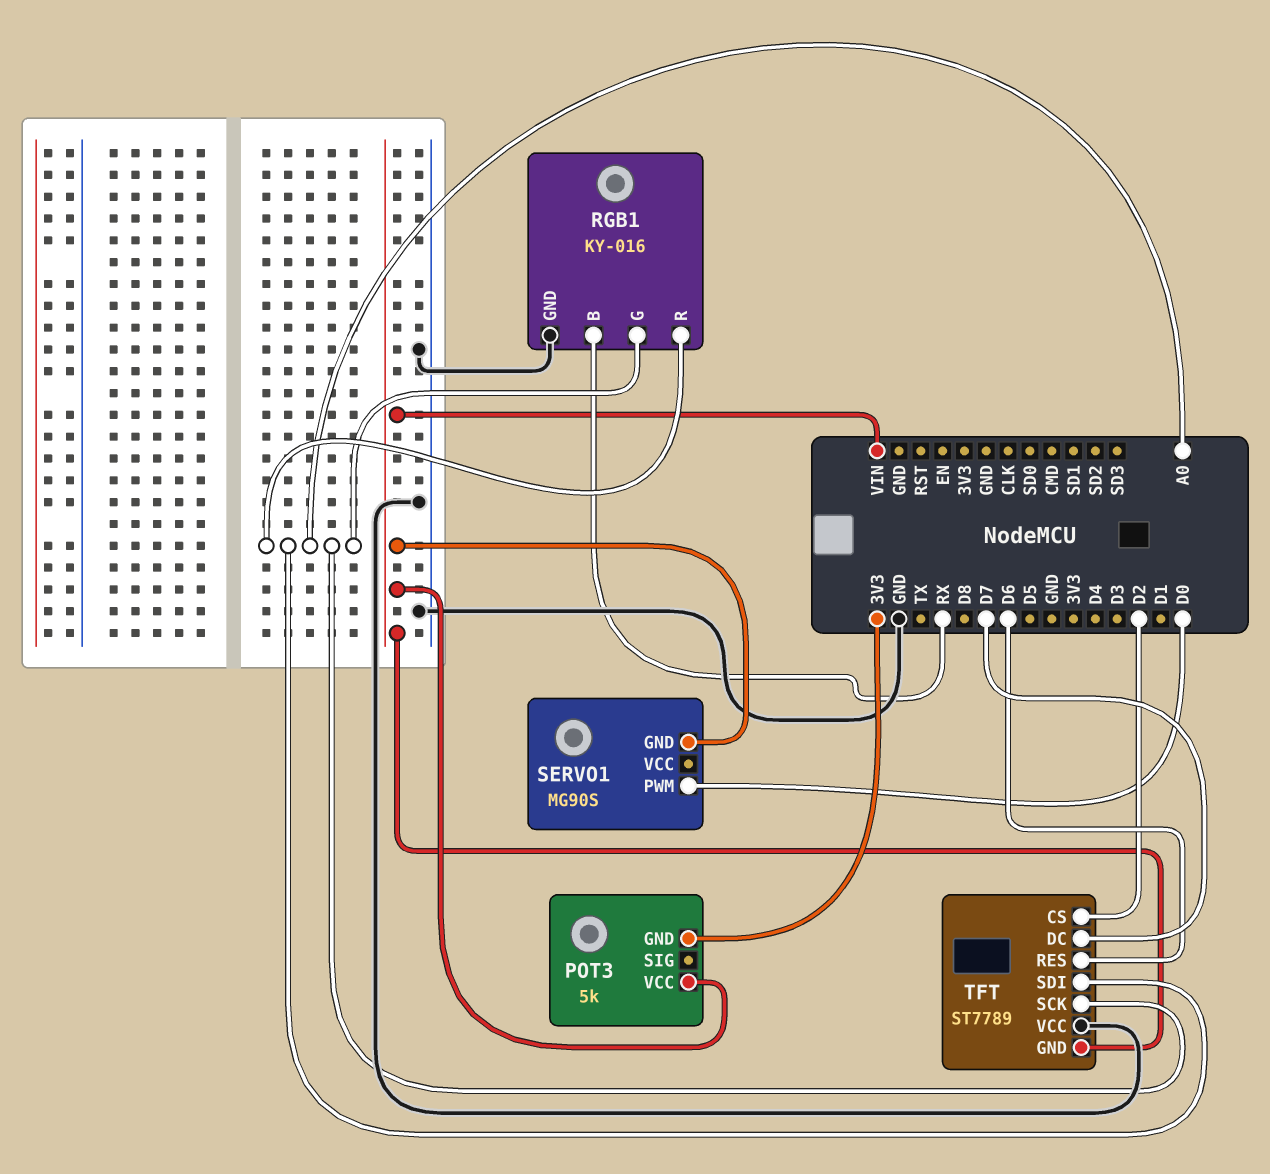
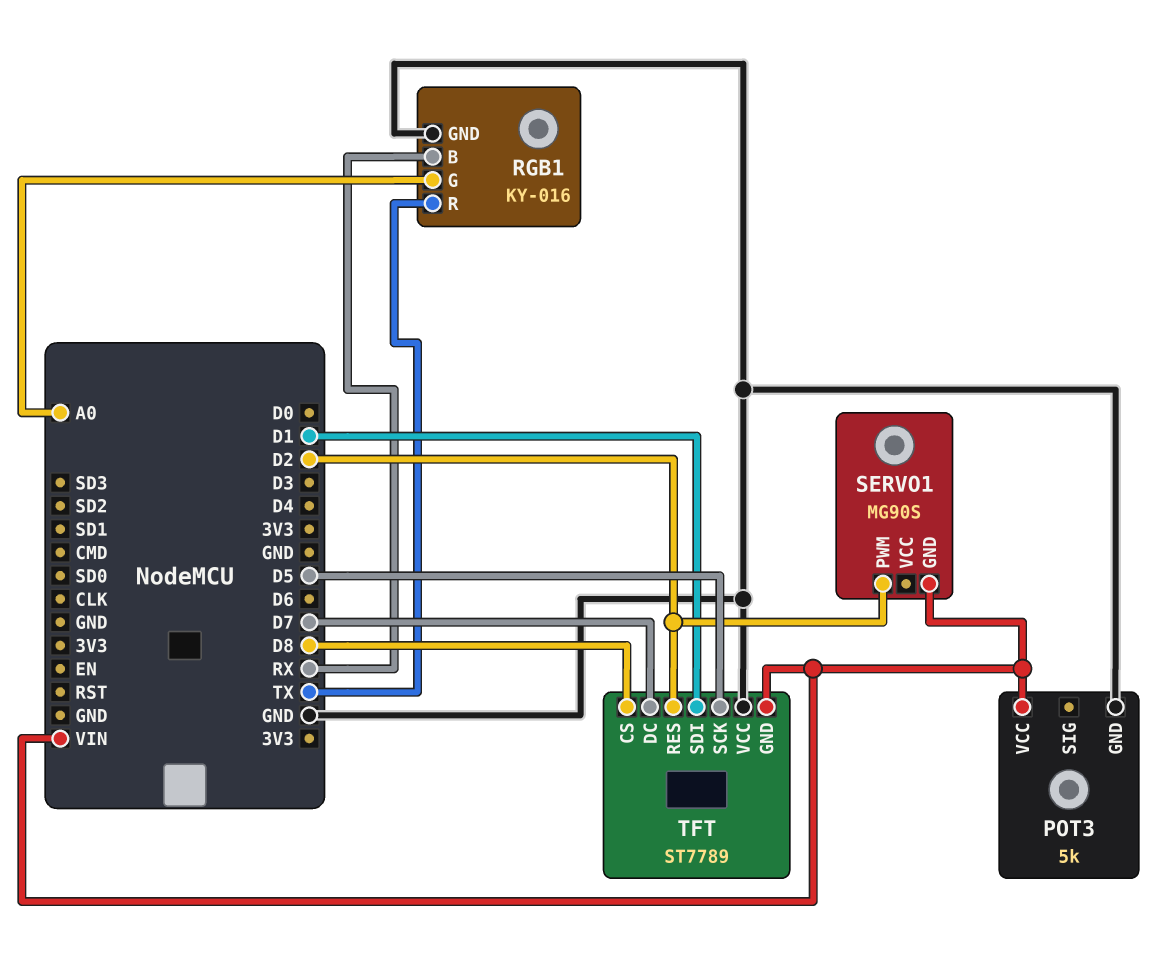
POT3 pin GND: 3V3 -> GND
RGB1 pin R: A0 -> TX
SERVO1 pin PWM: D0 -> D2
TFT pin CS: D2 -> D8
TFT pin RES: D6 -> D2
TFT pin SCK: A0 -> D5
TFT pin SDI: A0 -> D1

